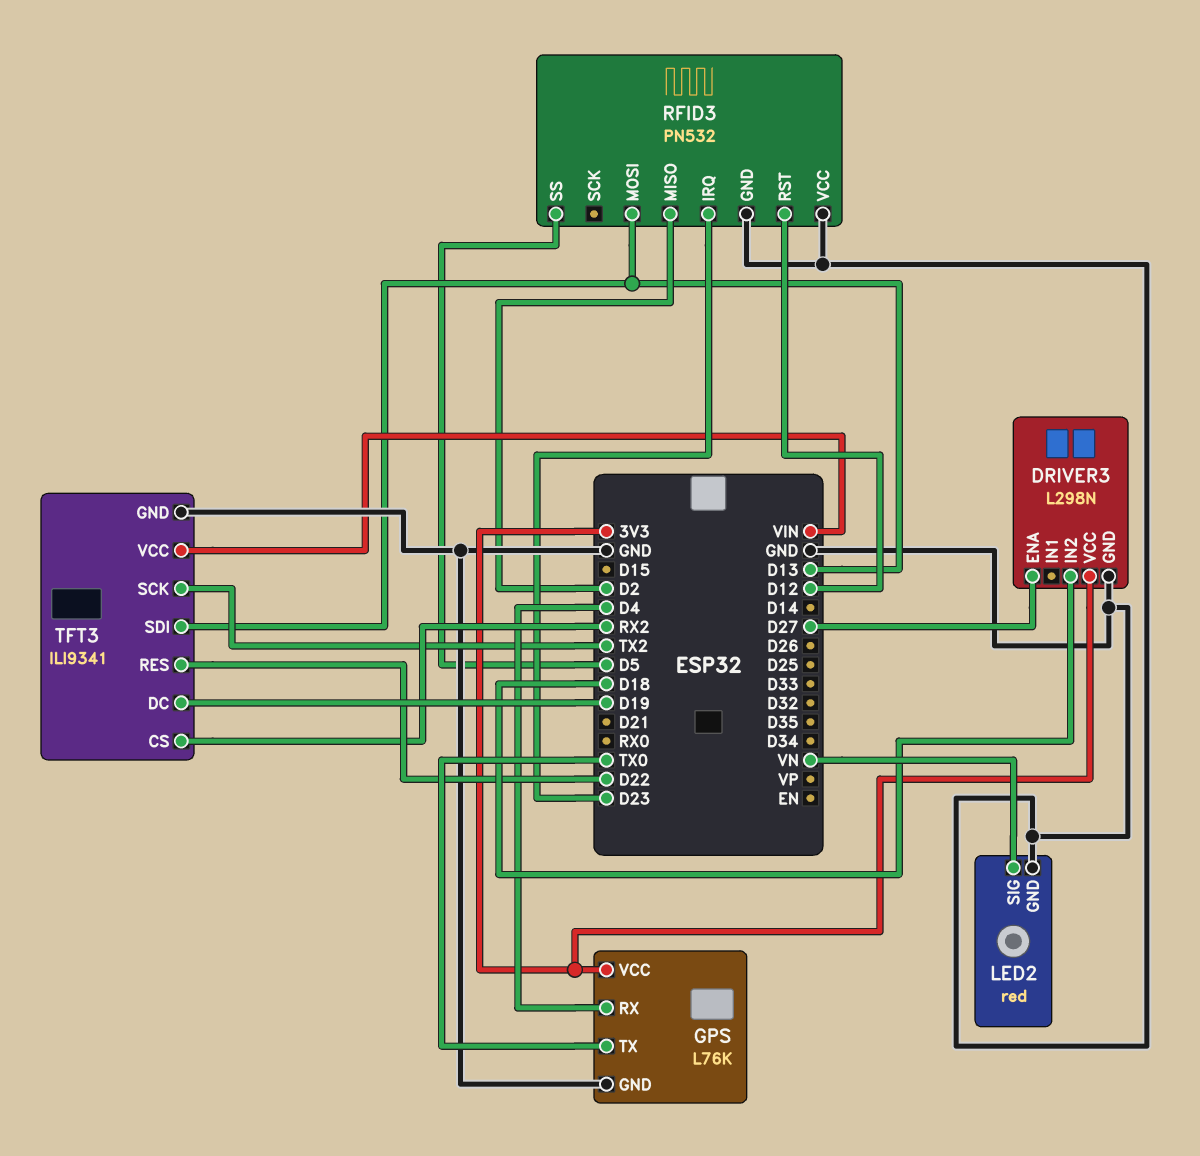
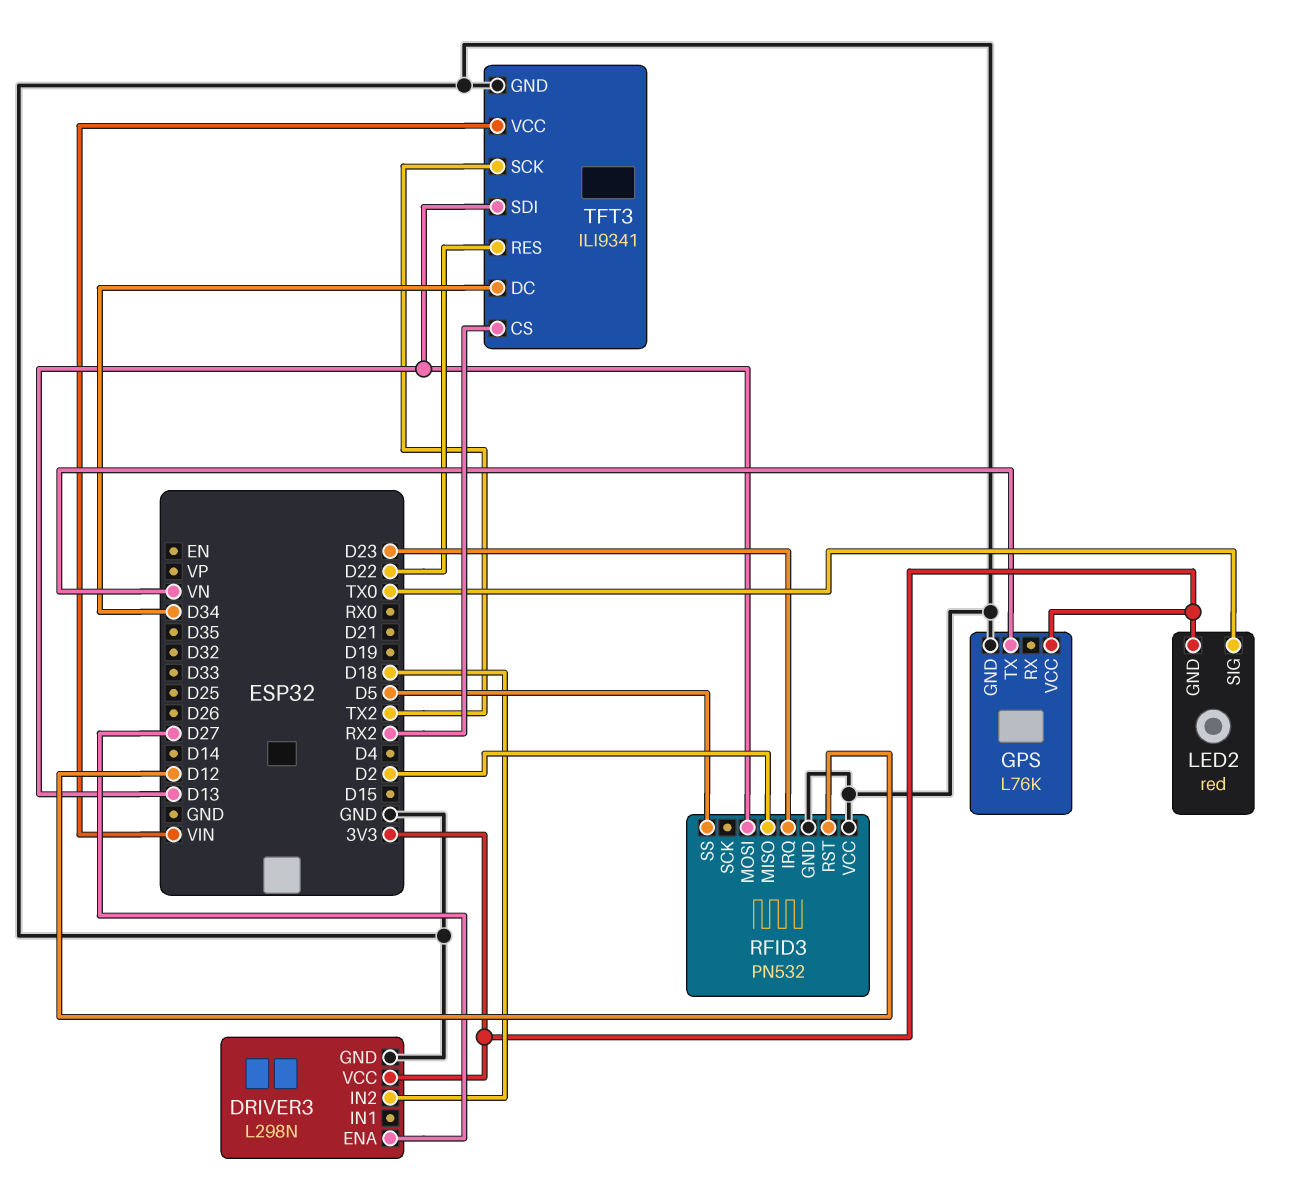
GPS pin RX: D4 -> none
GPS pin TX: TX0 -> VN
LED2 pin GND: GND -> 3V3
LED2 pin SIG: VN -> TX0
TFT3 pin DC: D19 -> D34

